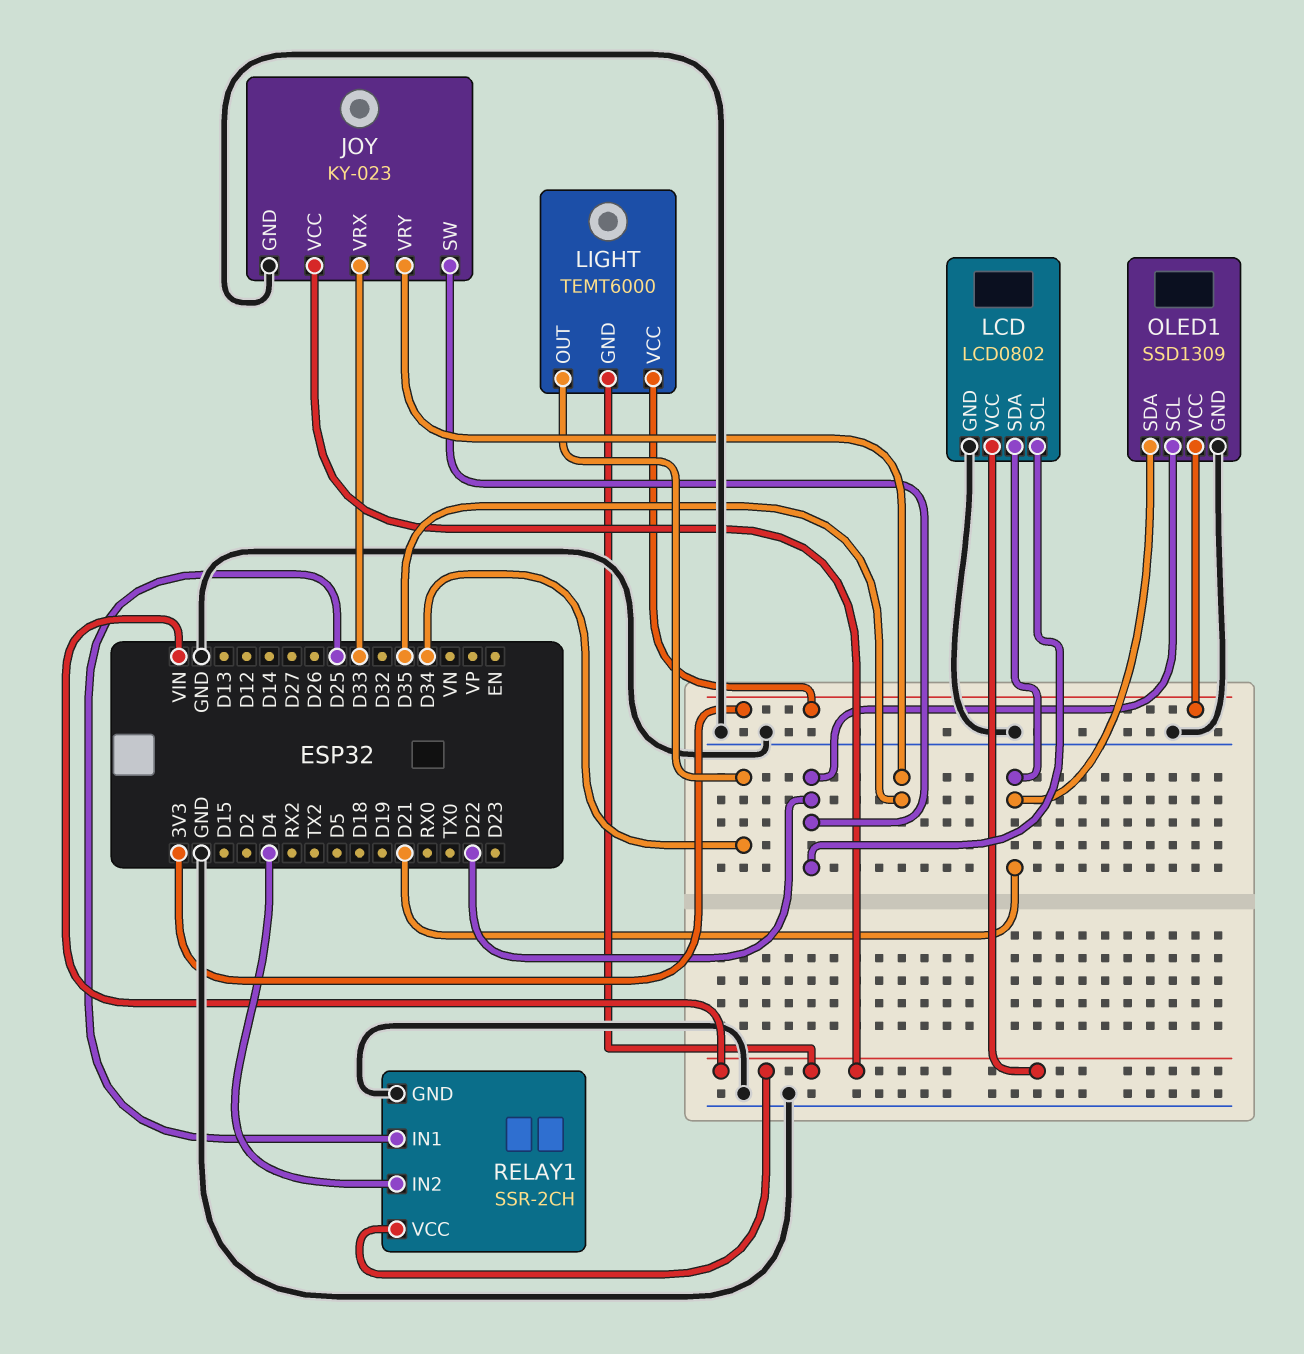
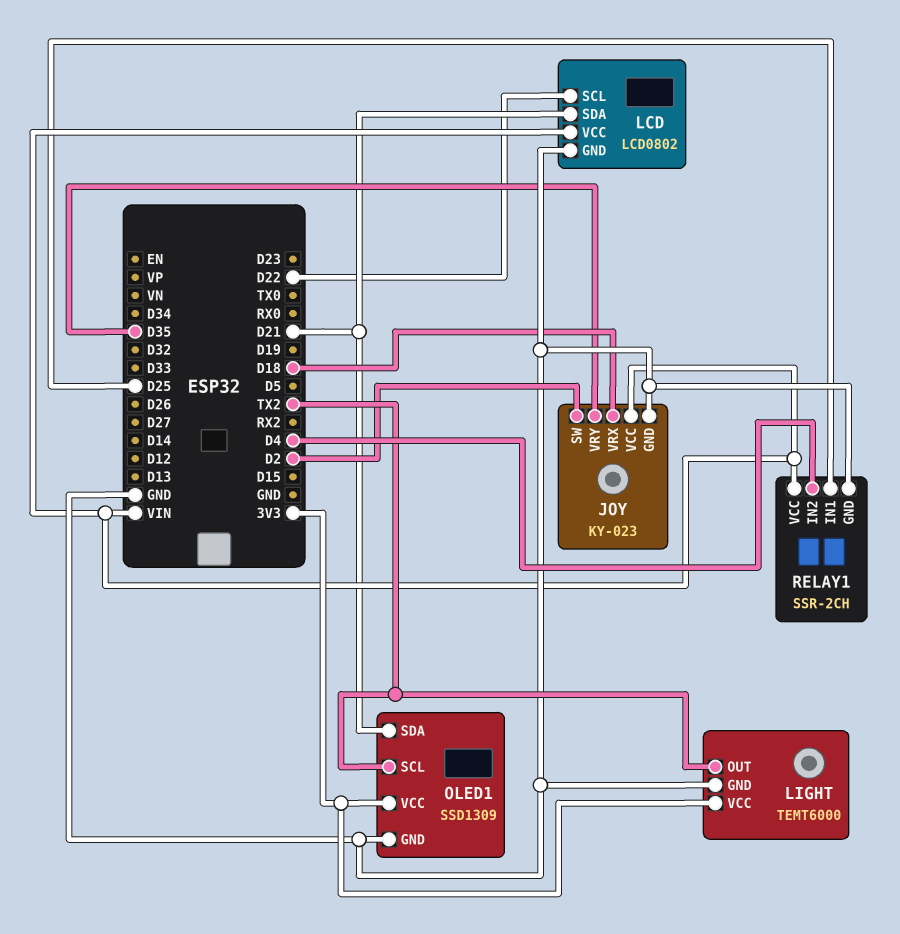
JOY pin SW: D22 -> D2
JOY pin VRX: D33 -> D18
LIGHT pin GND: VIN -> GND
LIGHT pin OUT: D34 -> TX2
OLED1 pin SCL: D22 -> TX2

